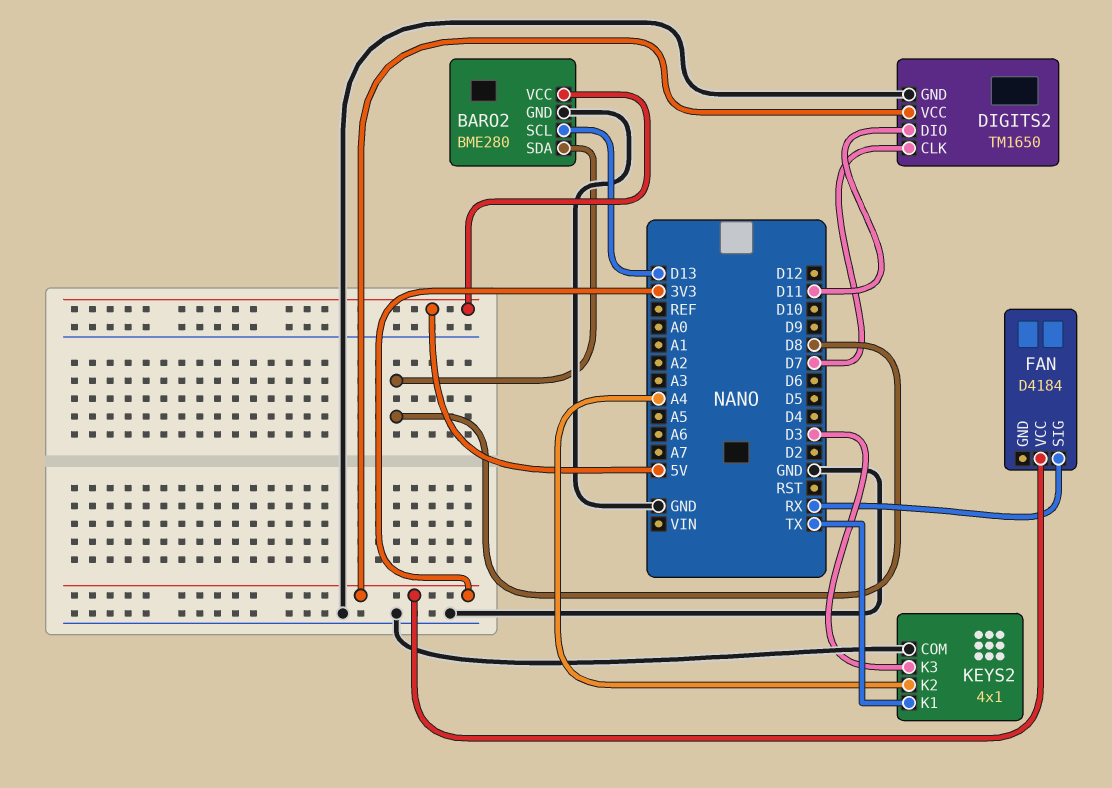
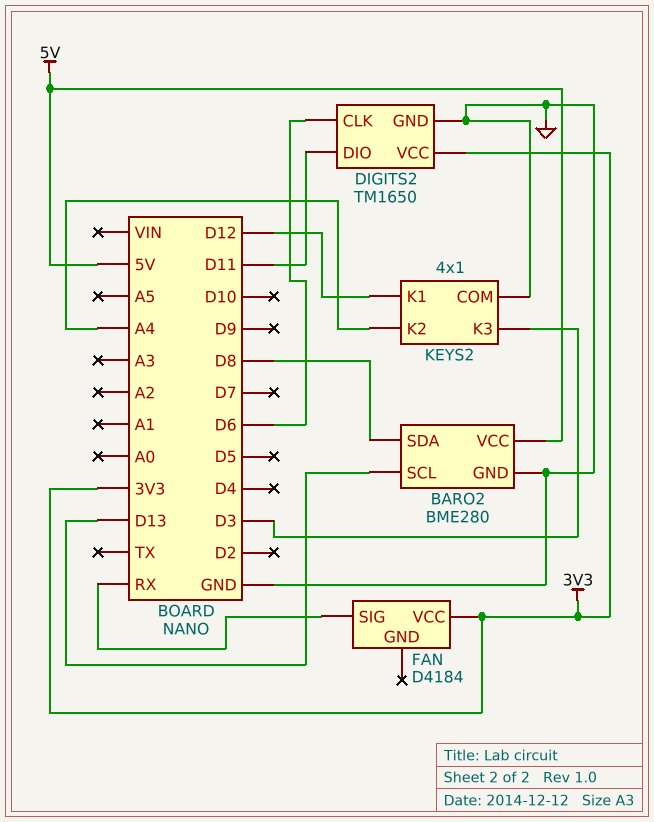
DIGITS2 pin CLK: D7 -> D6
KEYS2 pin K1: TX -> D12

